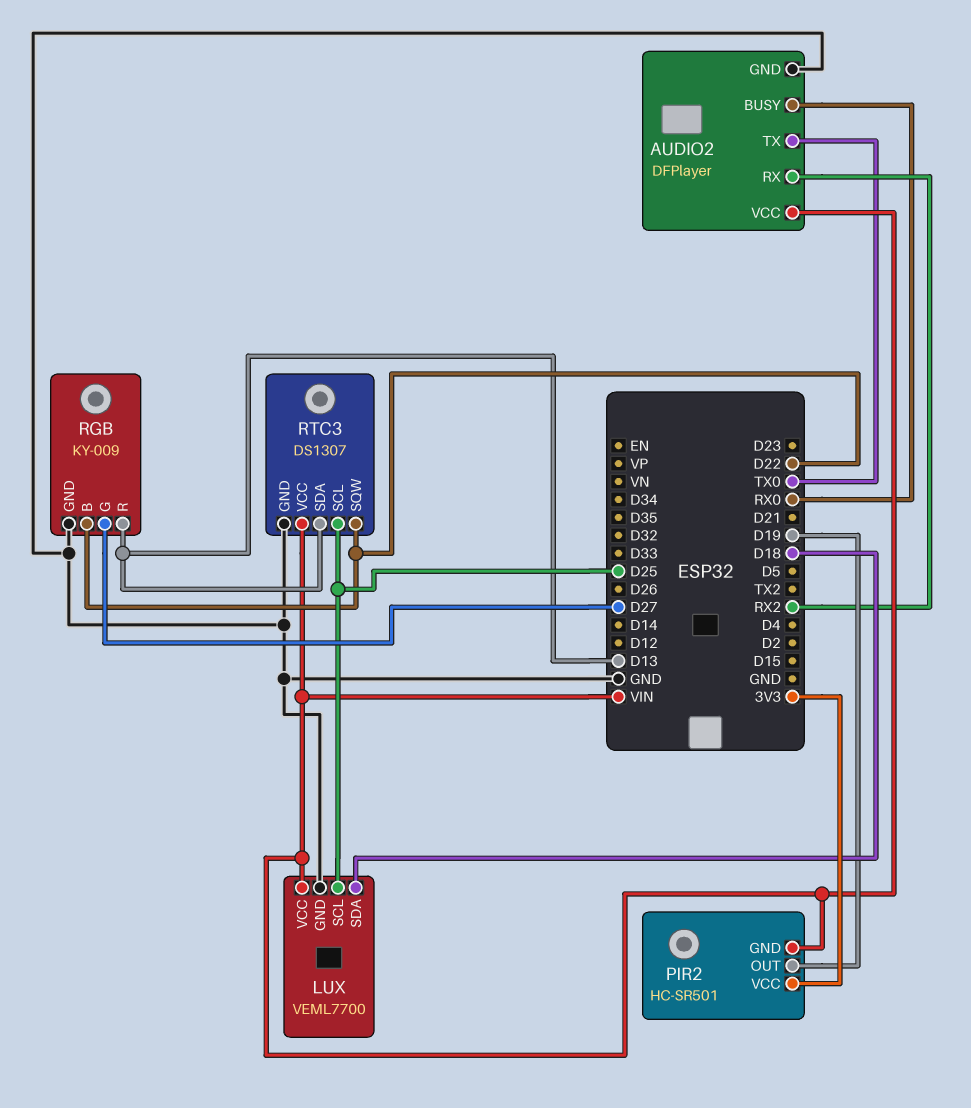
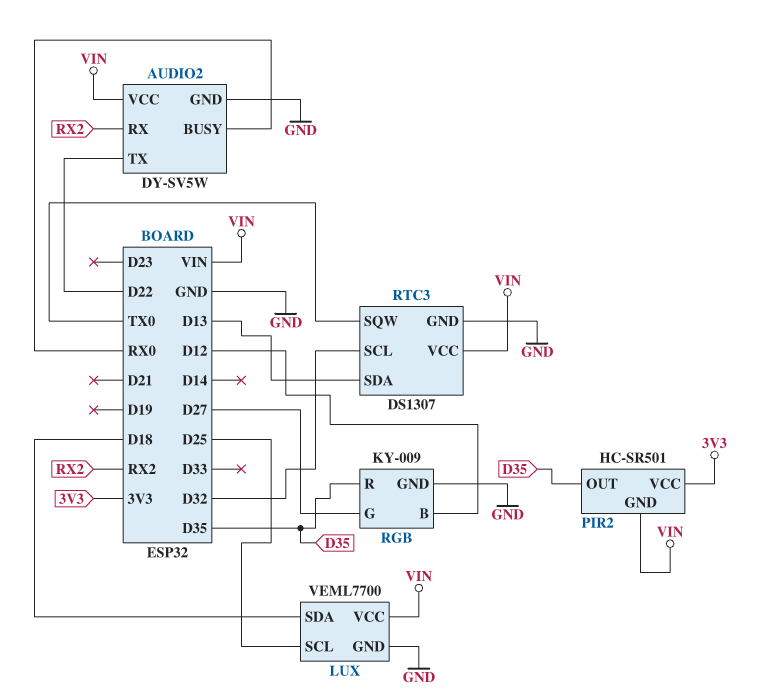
AUDIO2: DFPlayer -> DY-SV5W
AUDIO2 pin TX: TX0 -> D22
PIR2 pin OUT: D19 -> D35
RGB pin B: D22 -> D12
RGB pin R: D13 -> D35
RTC3 pin SCL: D25 -> D32
RTC3 pin SQW: D22 -> TX0

